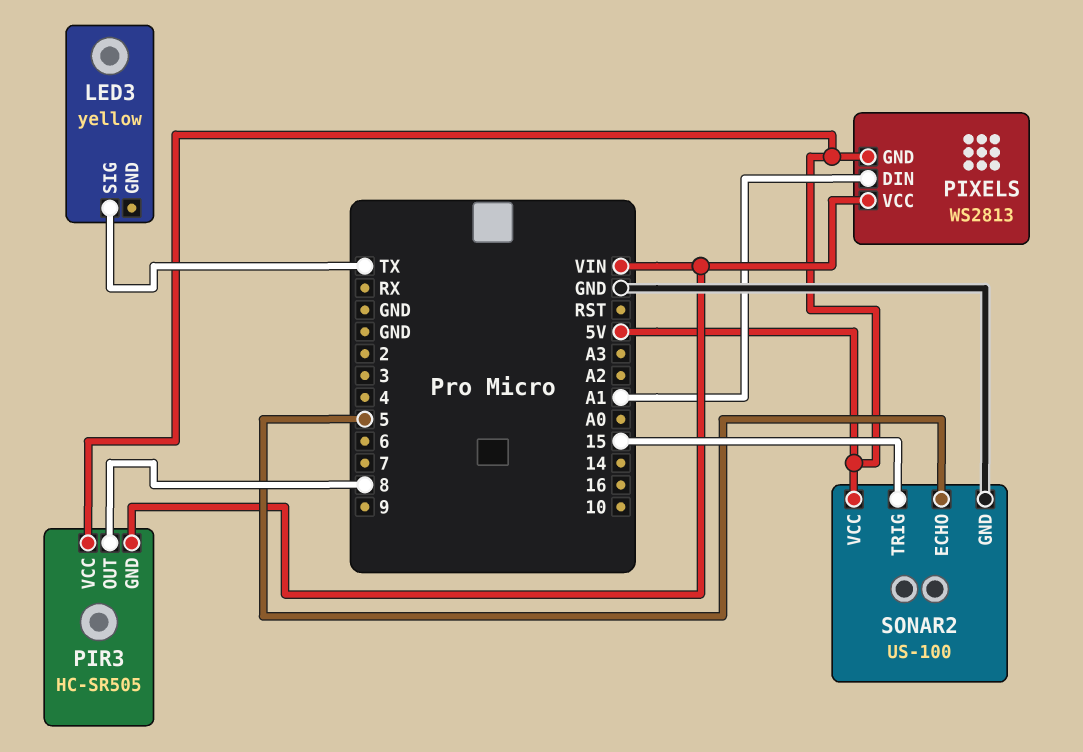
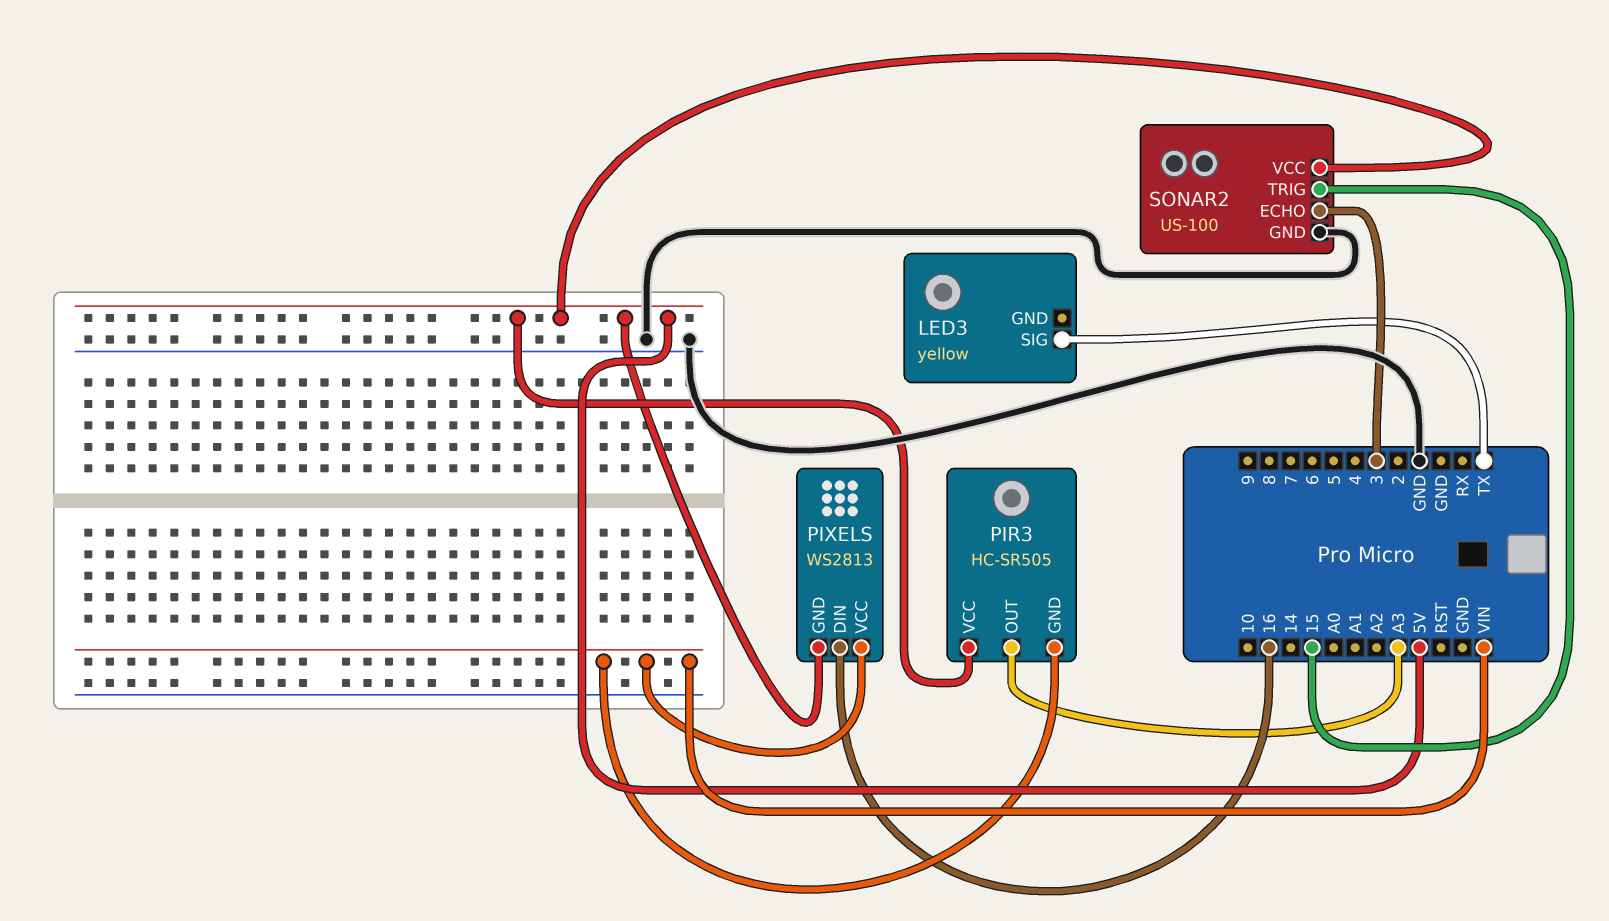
PIR3 pin OUT: 8 -> A3
PIXELS pin DIN: A1 -> 16
SONAR2 pin ECHO: 5 -> 3

